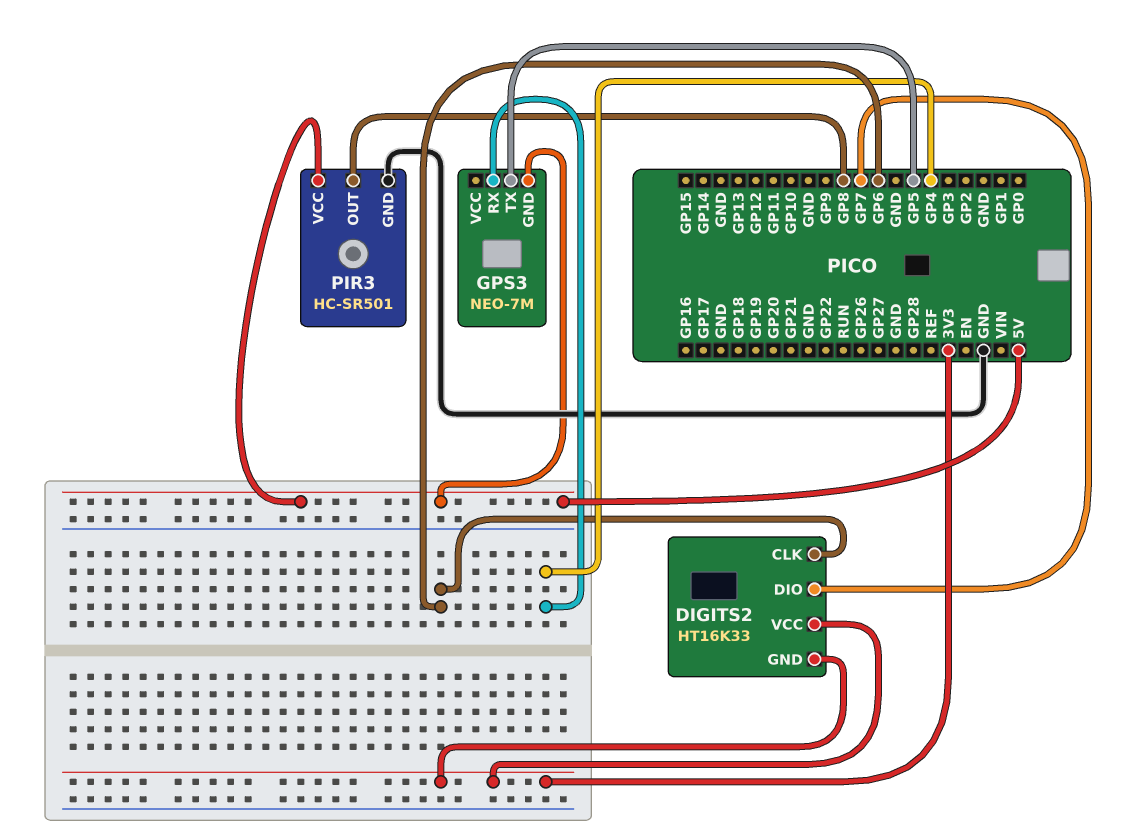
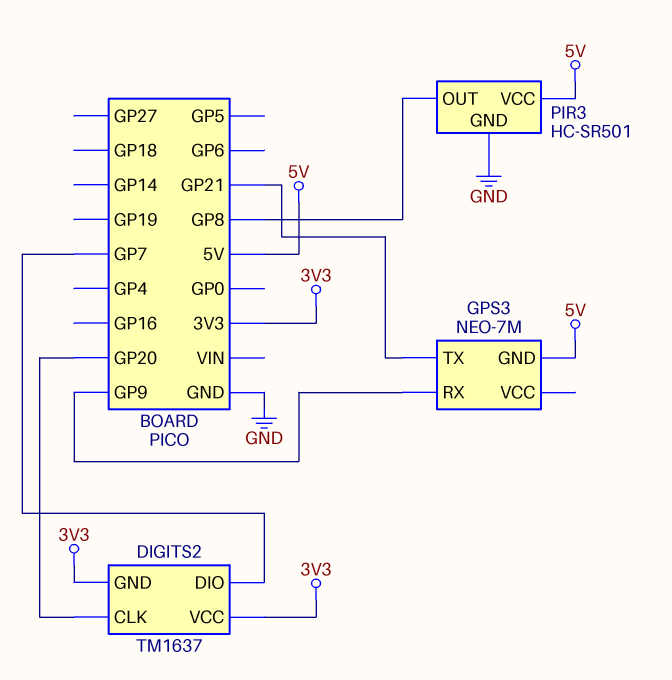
DIGITS2: HT16K33 -> TM1637
DIGITS2 pin CLK: GP6 -> GP20
GPS3 pin RX: GP4 -> GP9
GPS3 pin TX: GP5 -> GP21

